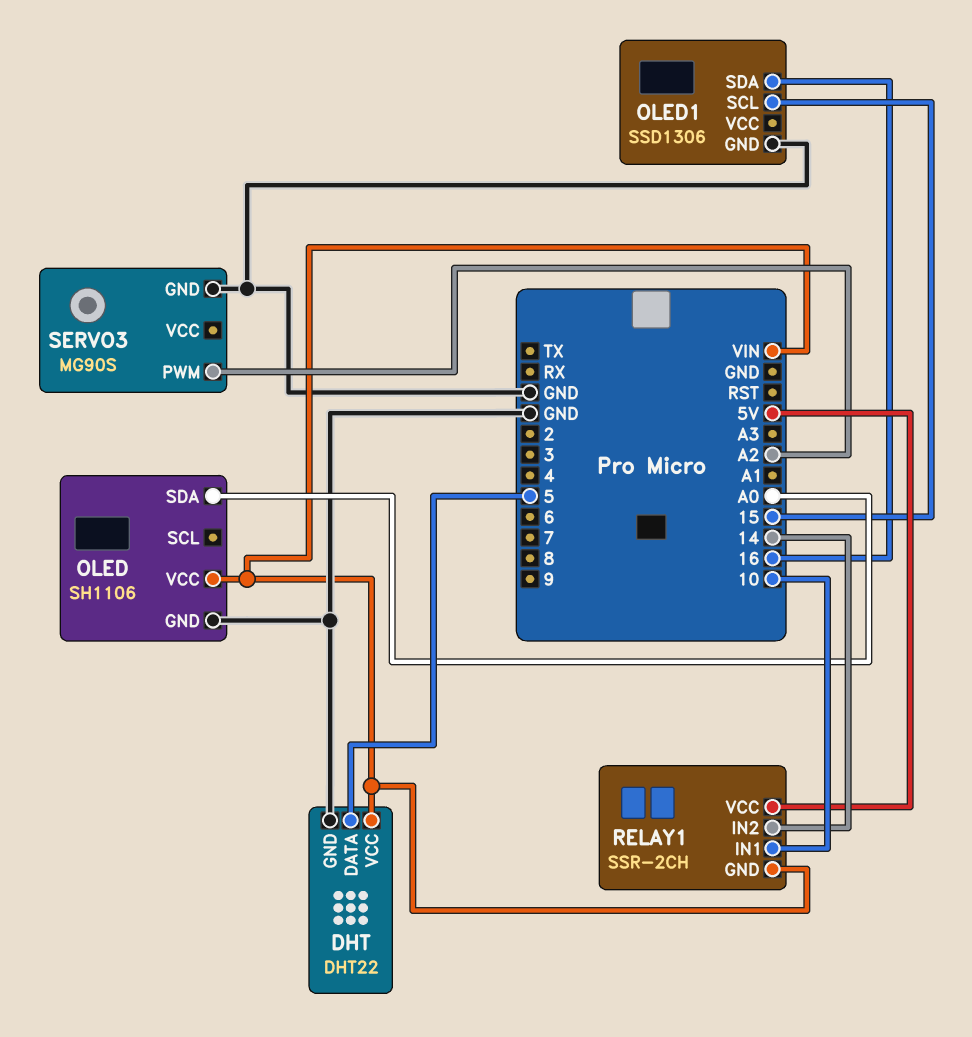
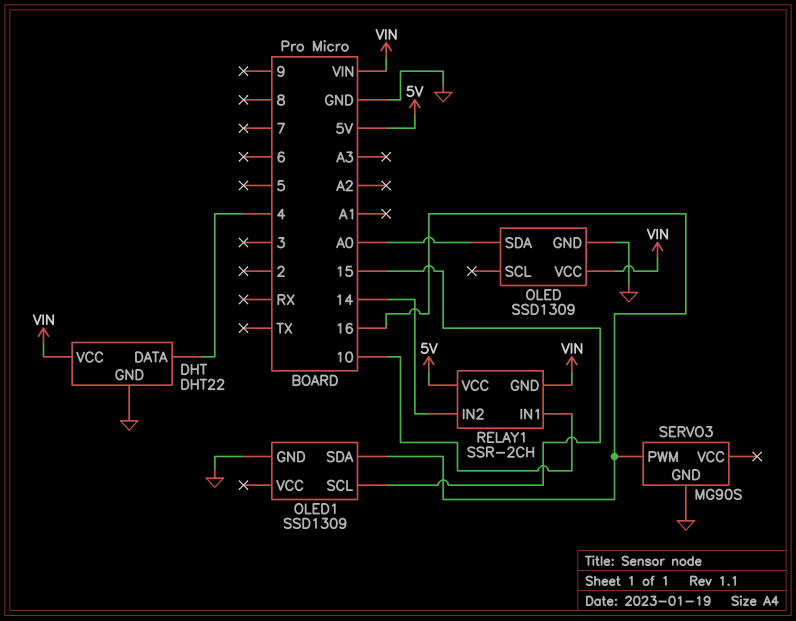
DHT pin DATA: 5 -> 4
OLED: SH1106 -> SSD1309
OLED1: SSD1306 -> SSD1309
SERVO3 pin PWM: A2 -> 16

